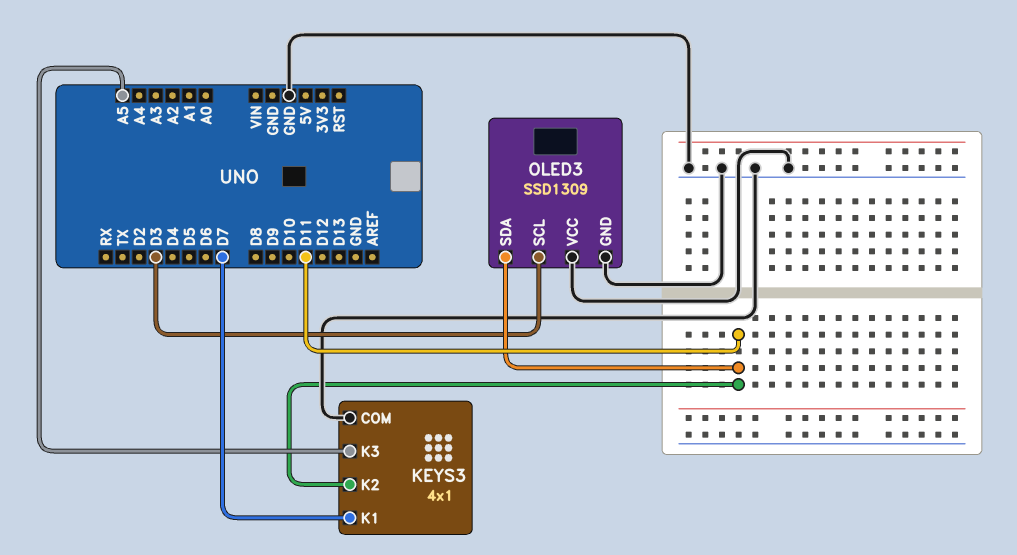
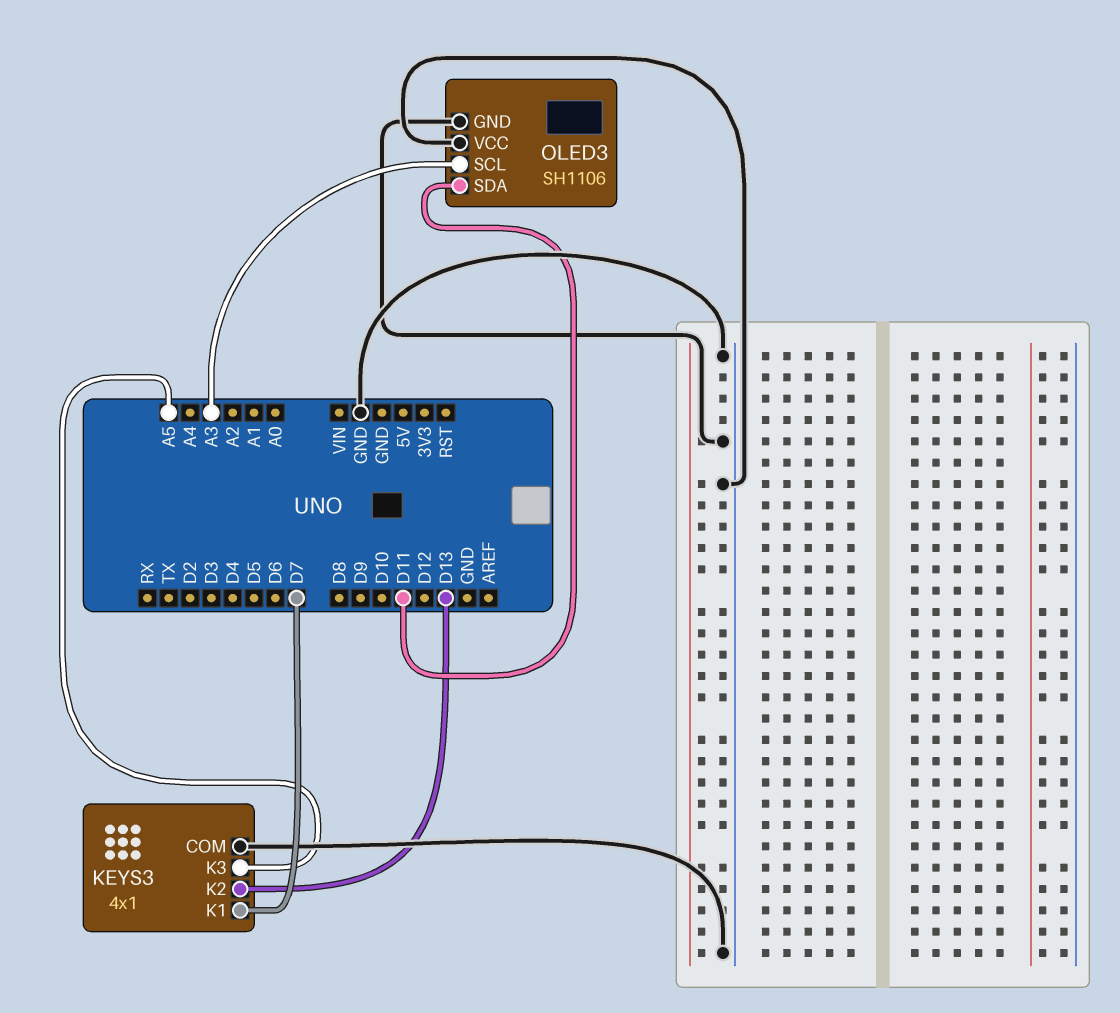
KEYS3 pin K2: D11 -> D13
OLED3: SSD1309 -> SH1106
OLED3 pin SCL: D3 -> A3

